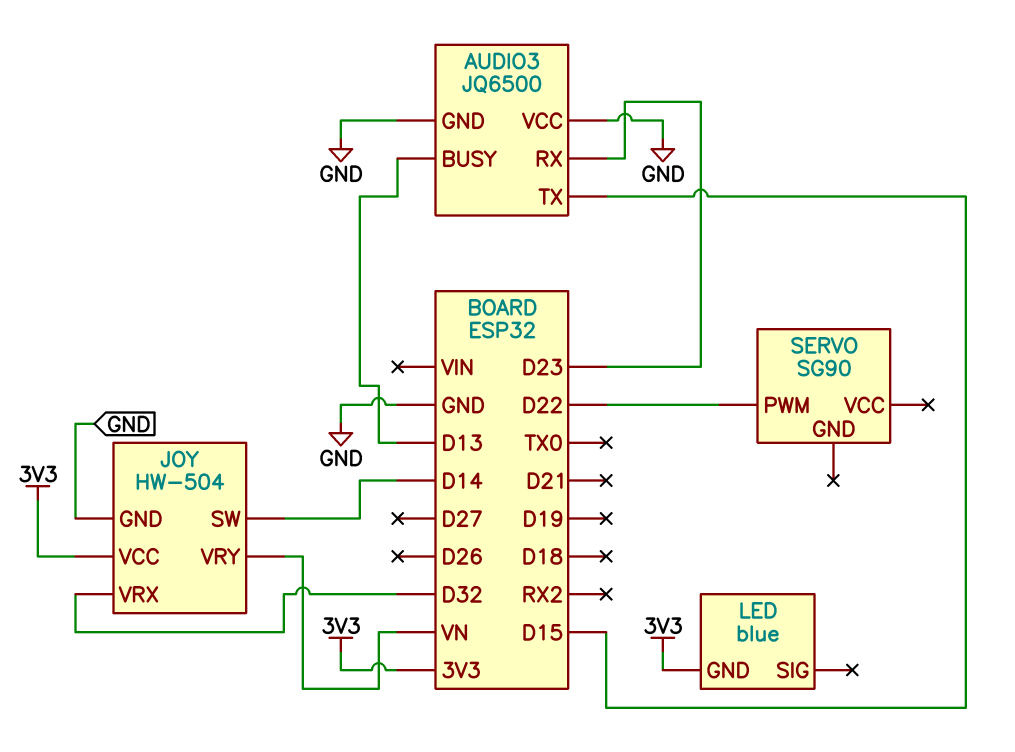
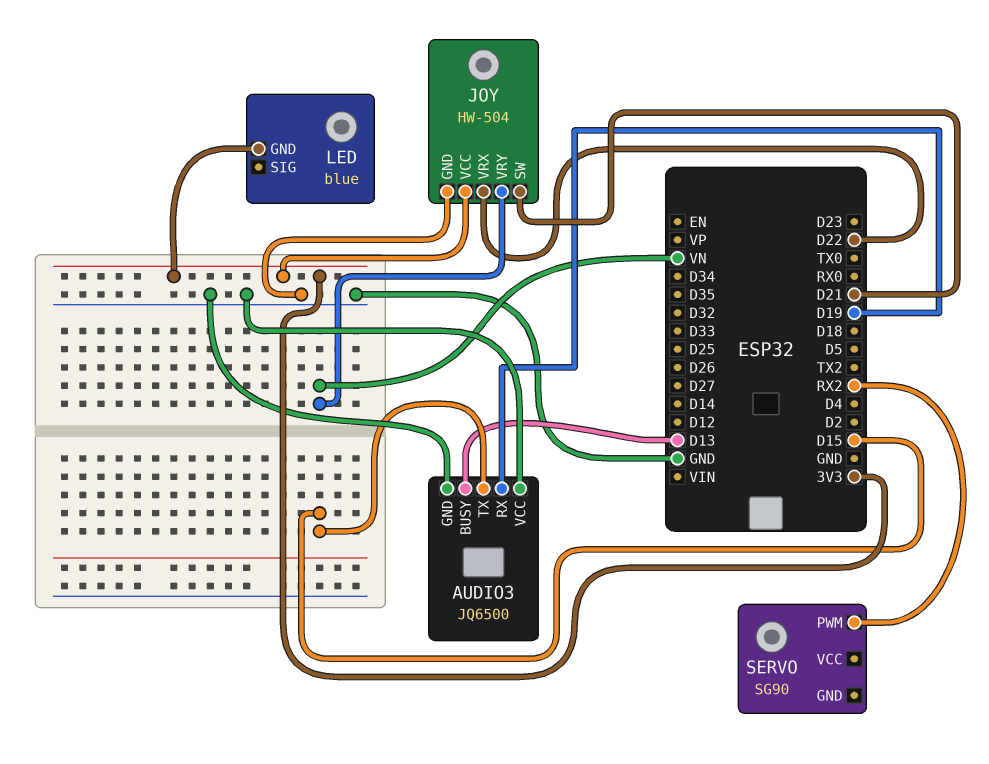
AUDIO3 pin RX: D23 -> D19
JOY pin SW: D14 -> D21
JOY pin VRX: D32 -> D22
SERVO pin PWM: D22 -> RX2

